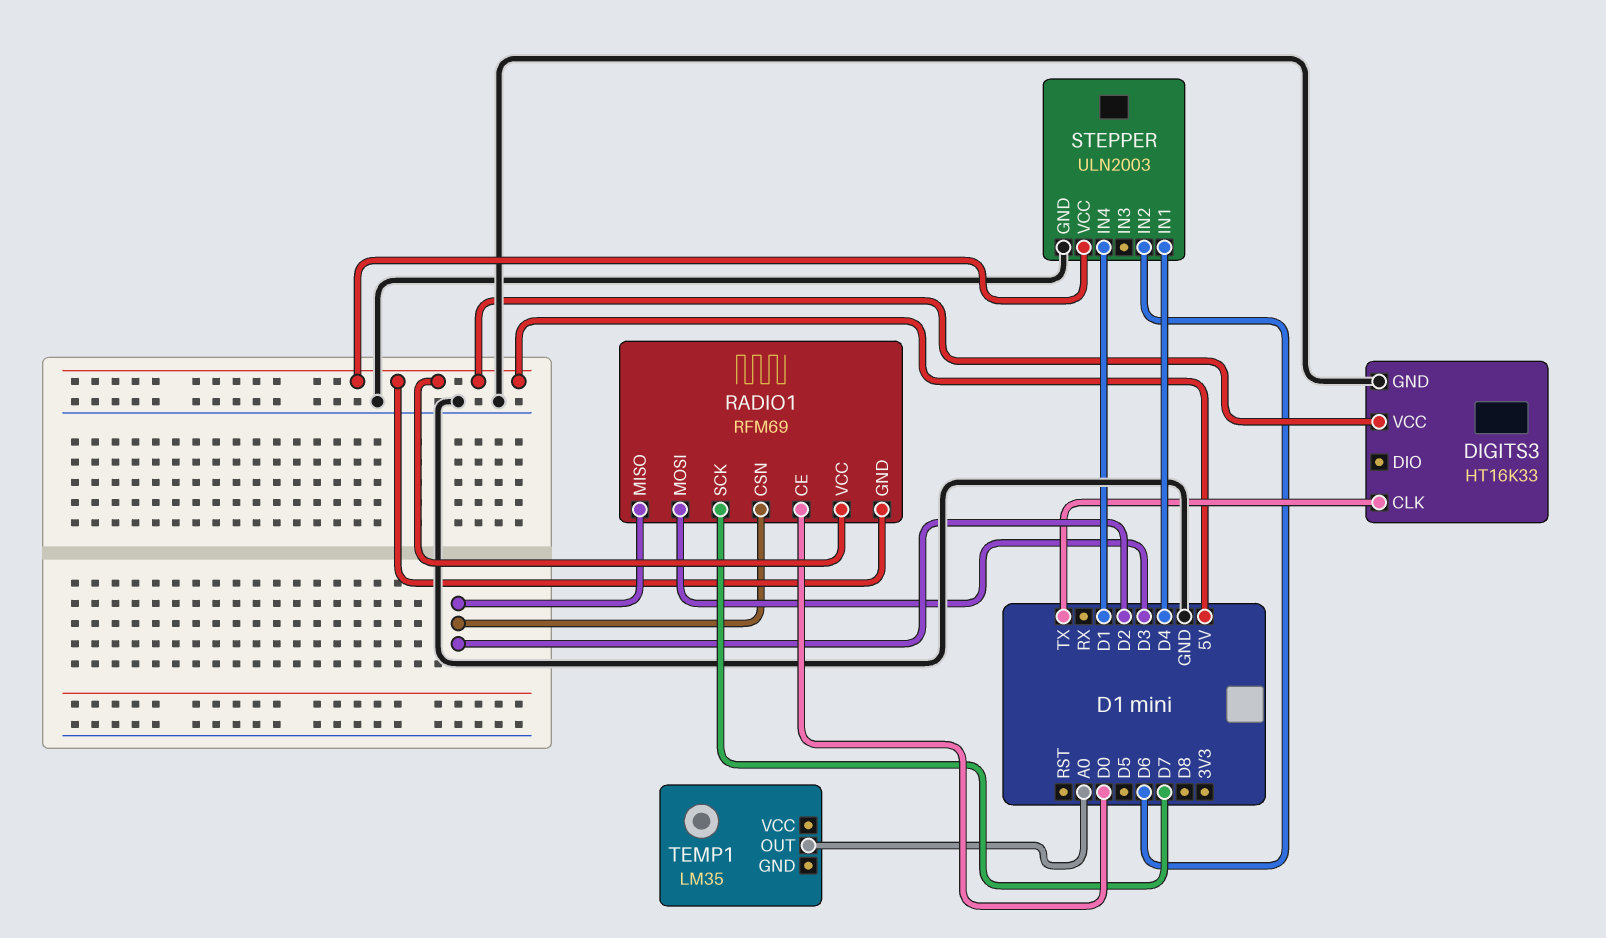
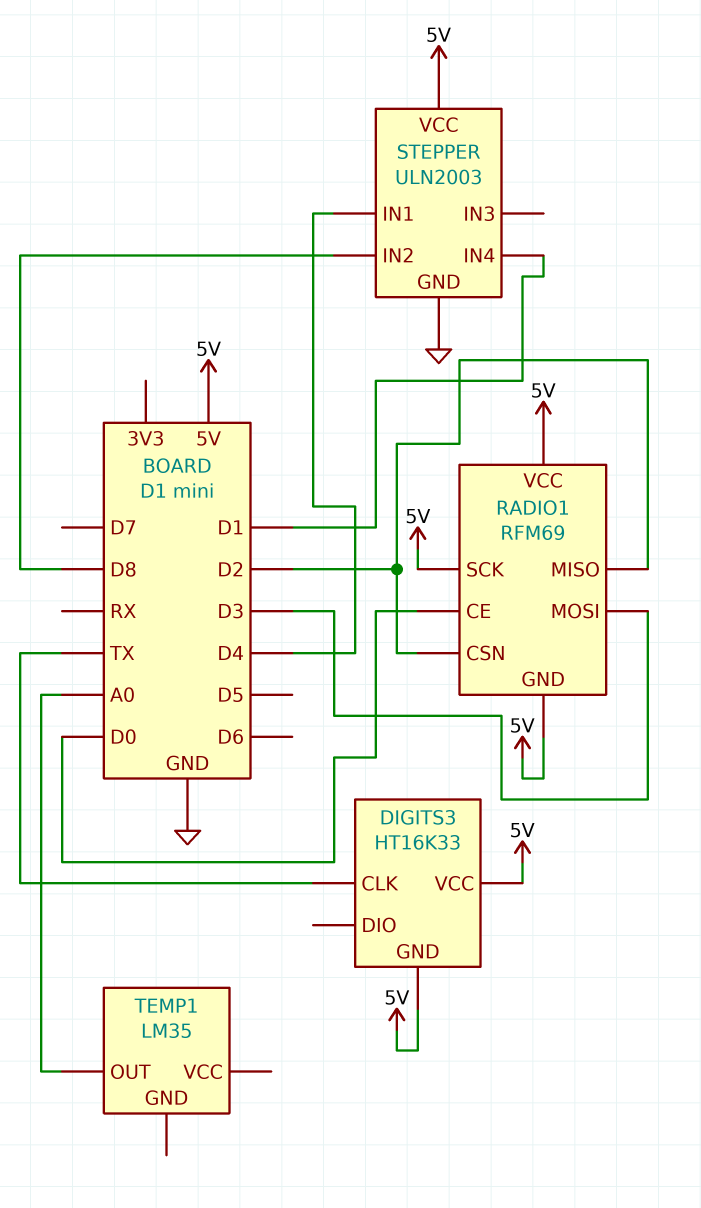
DIGITS3 pin GND: GND -> 5V
RADIO1 pin SCK: D7 -> 5V
STEPPER pin IN2: D6 -> D8

